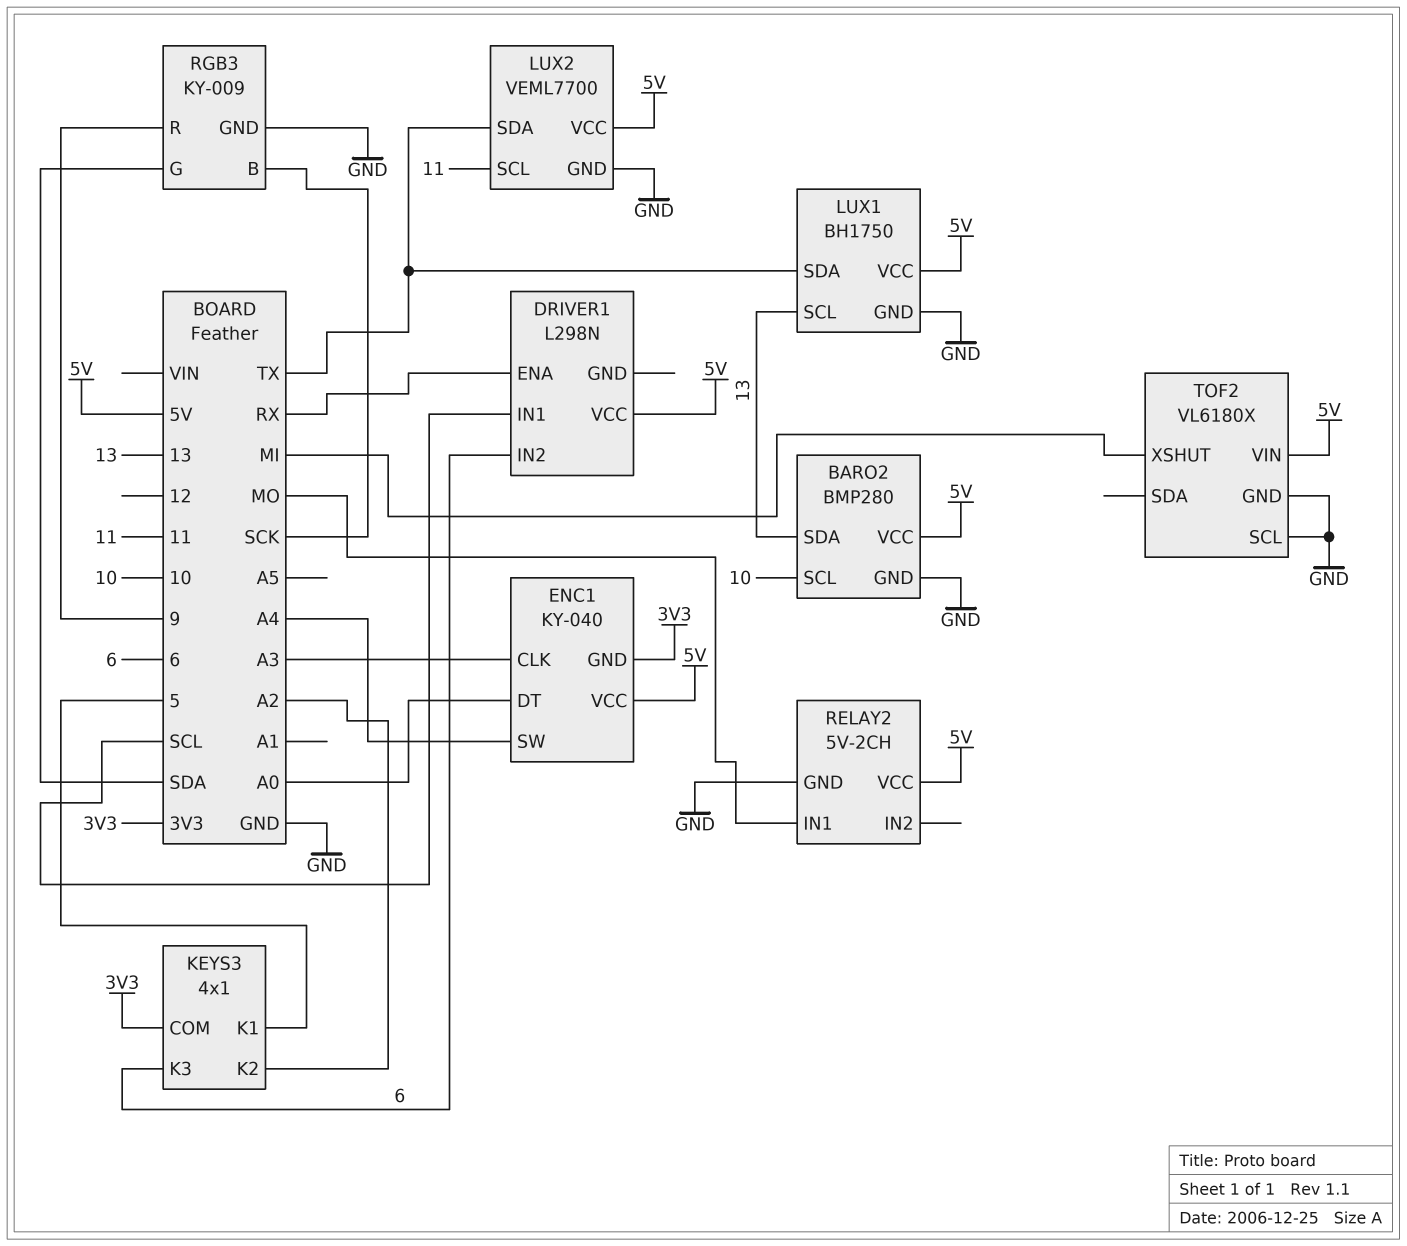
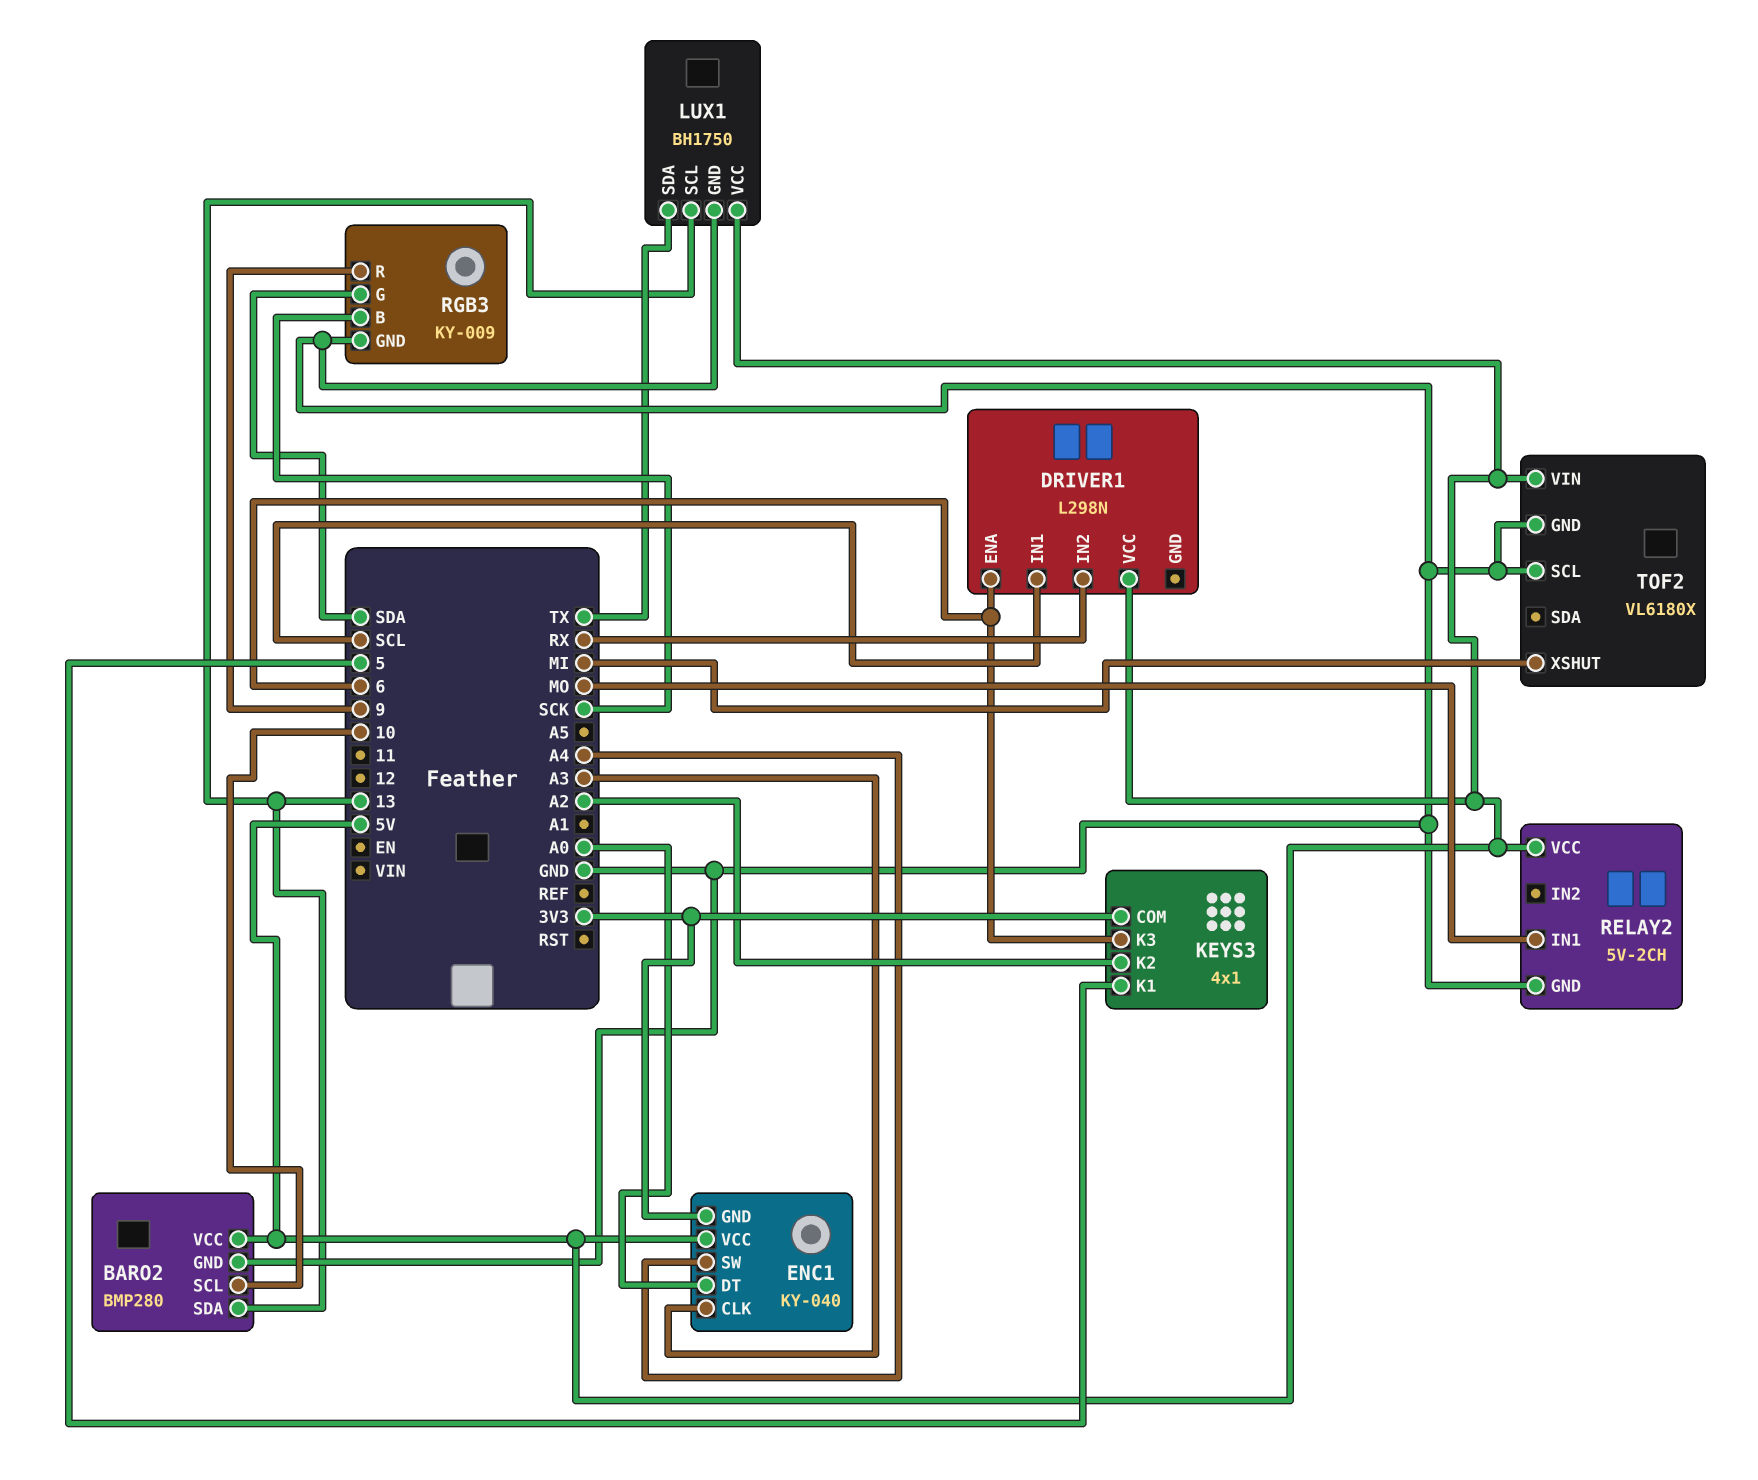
DRIVER1 pin ENA: RX -> 6
DRIVER1 pin IN2: 6 -> RX
LUX2: VEML7700 -> none
LUX2 pin GND: GND -> none
LUX2 pin SCL: 11 -> none
LUX2 pin SDA: TX -> none
LUX2 pin VCC: 5V -> none

